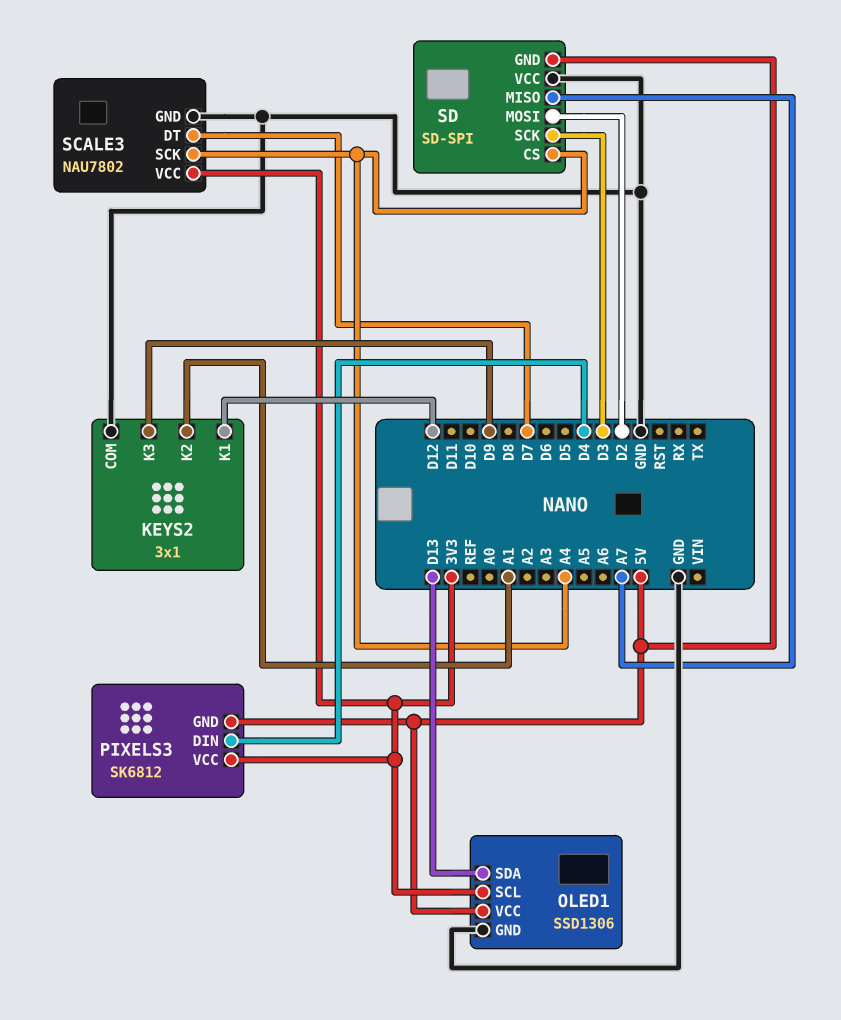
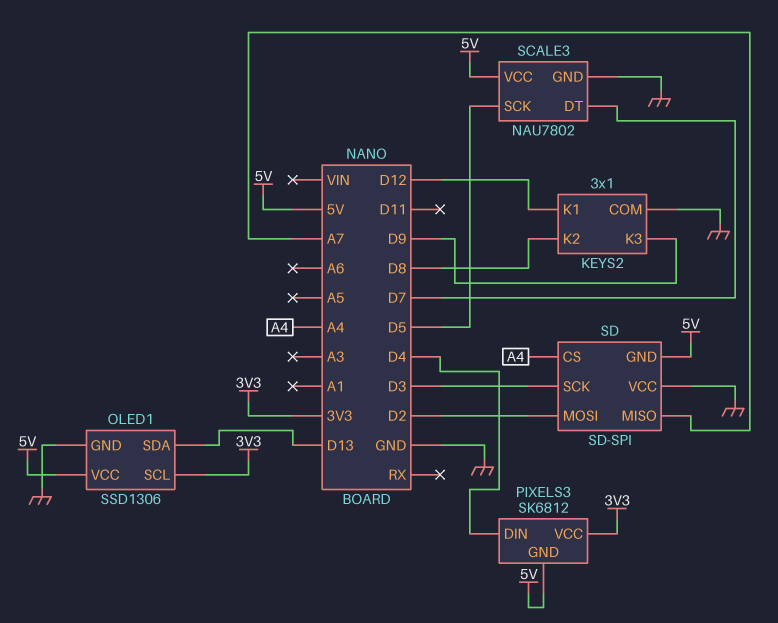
KEYS2 pin K2: A1 -> D8
SCALE3 pin SCK: A4 -> D5
SCALE3 pin VCC: 3V3 -> 5V

